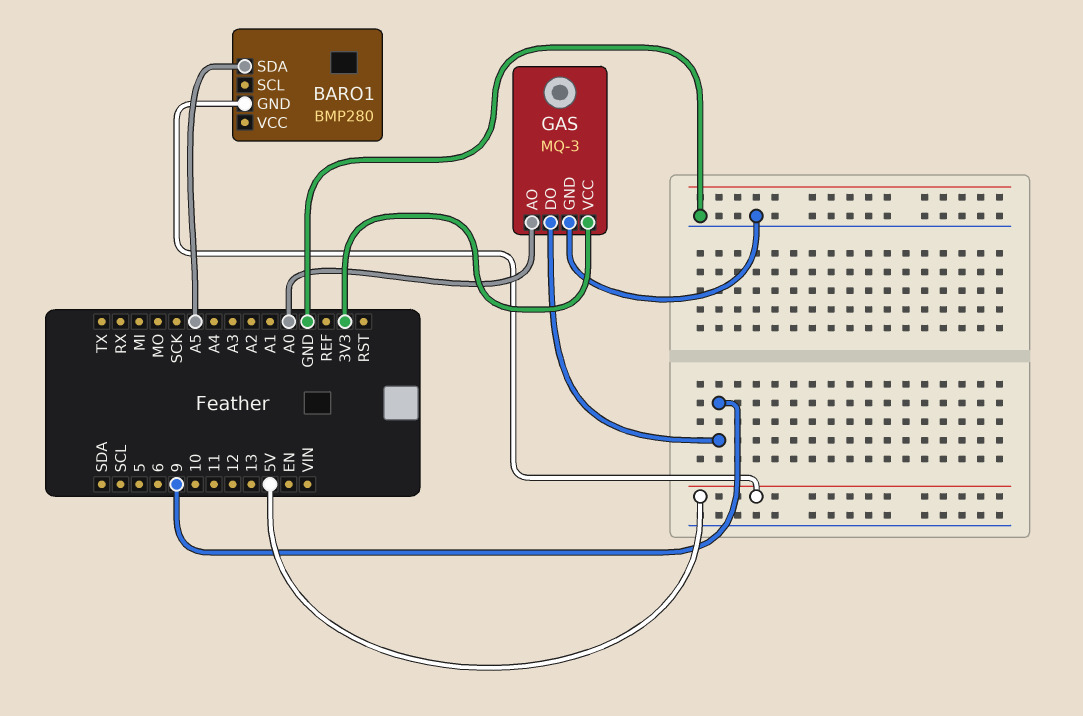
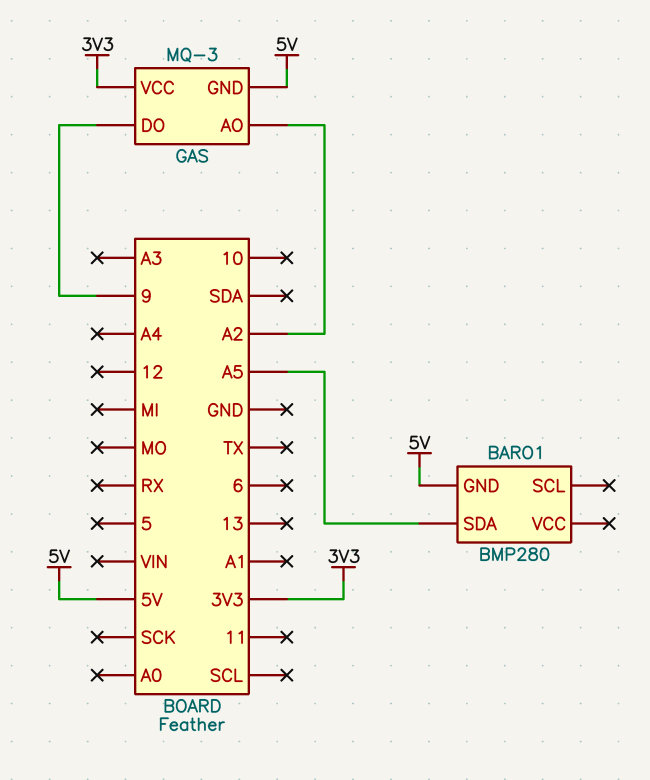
GAS pin AO: A0 -> A2
GAS pin GND: GND -> 5V

